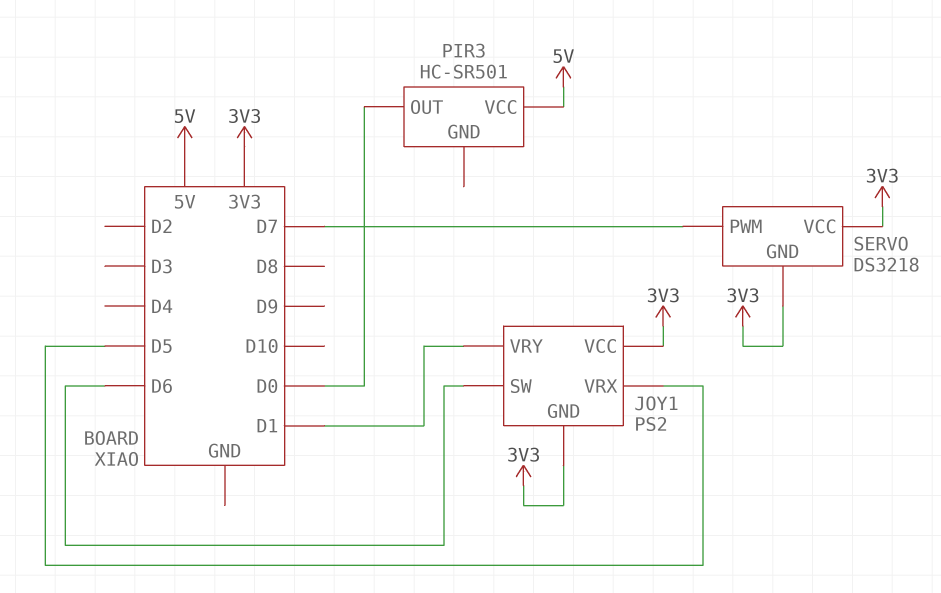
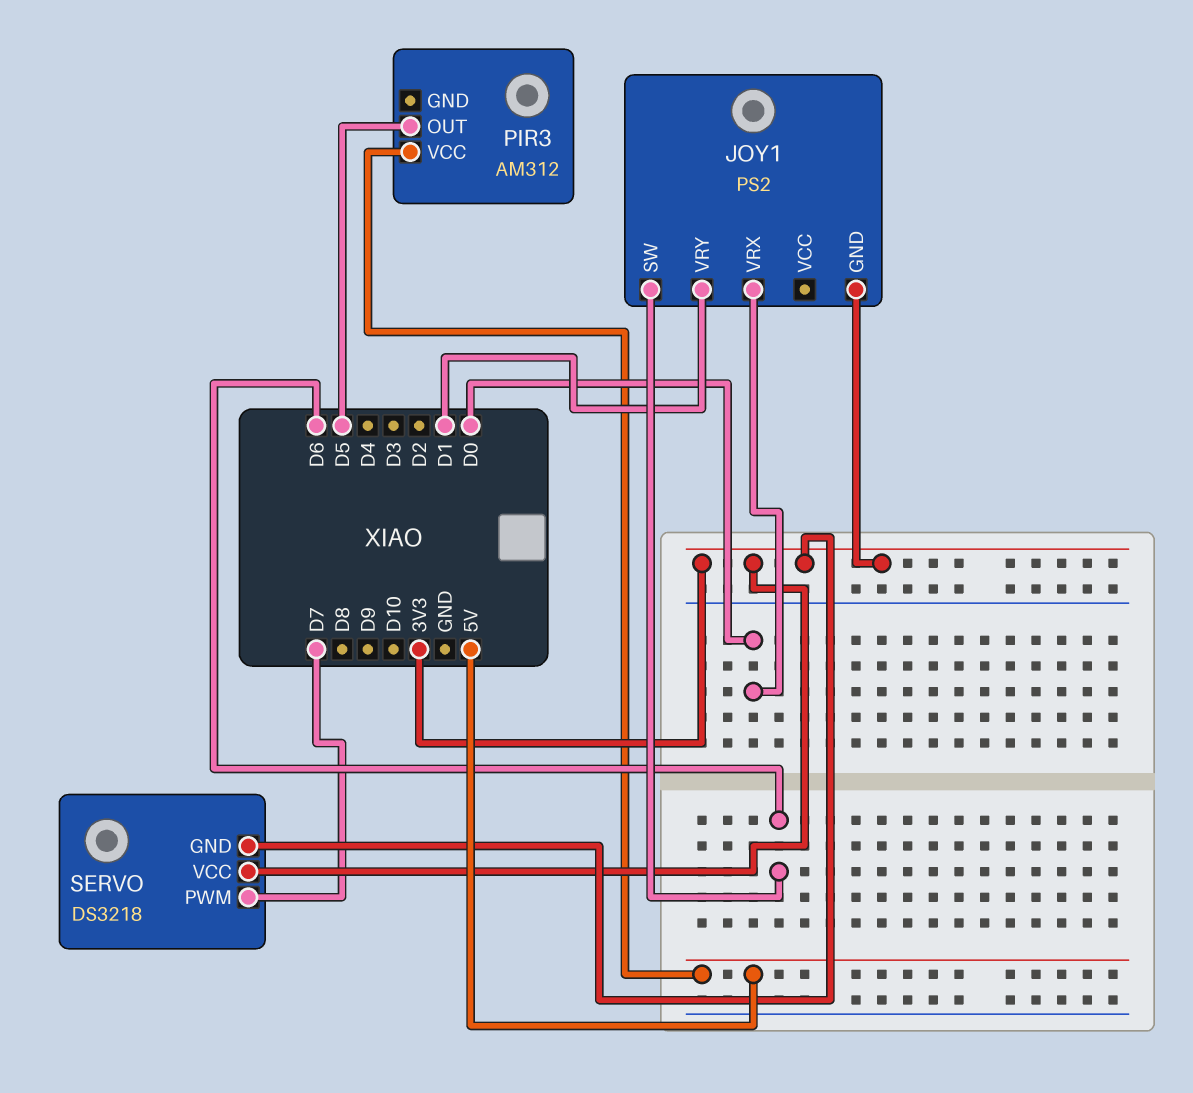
JOY1 pin VCC: 3V3 -> none
JOY1 pin VRX: D5 -> D0
PIR3: HC-SR501 -> AM312
PIR3 pin OUT: D0 -> D5

